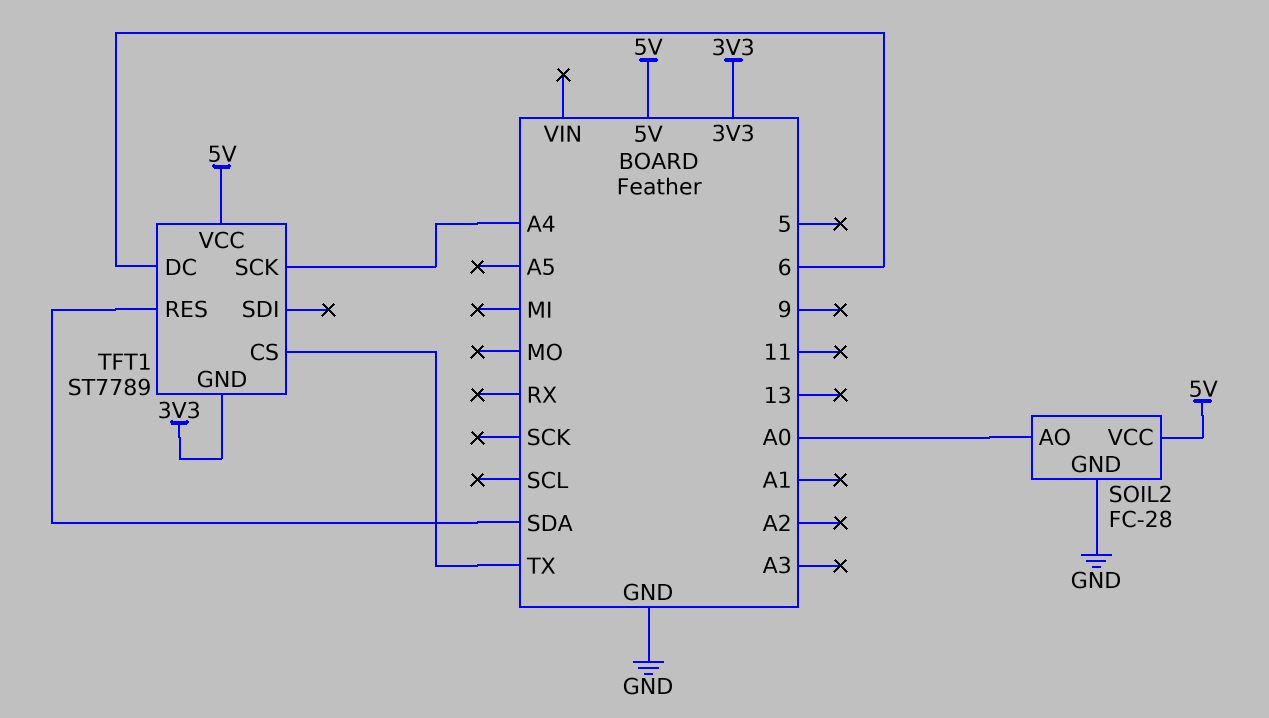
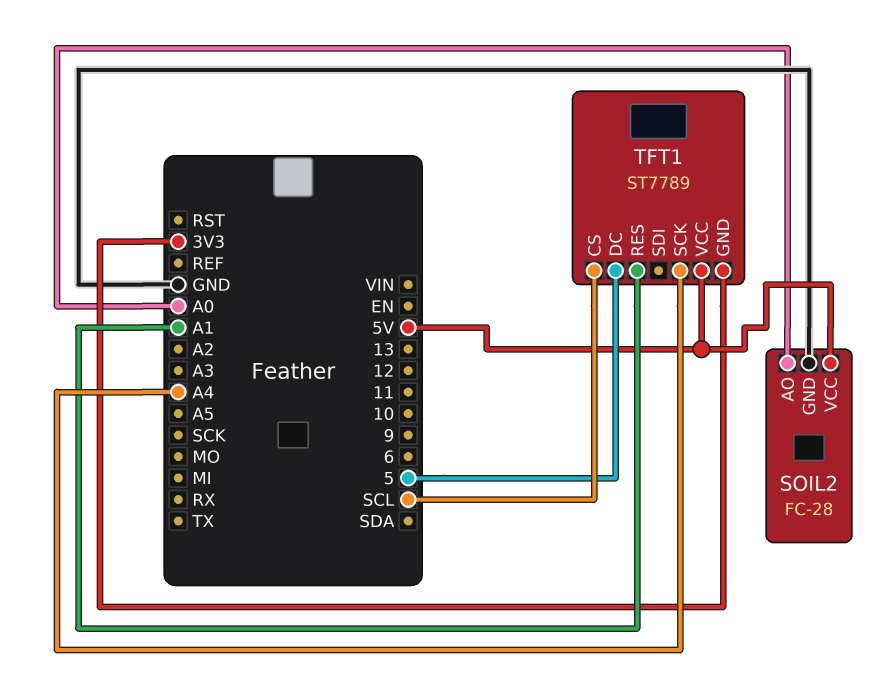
TFT1 pin CS: TX -> SCL
TFT1 pin DC: 6 -> 5
TFT1 pin RES: SDA -> A1

